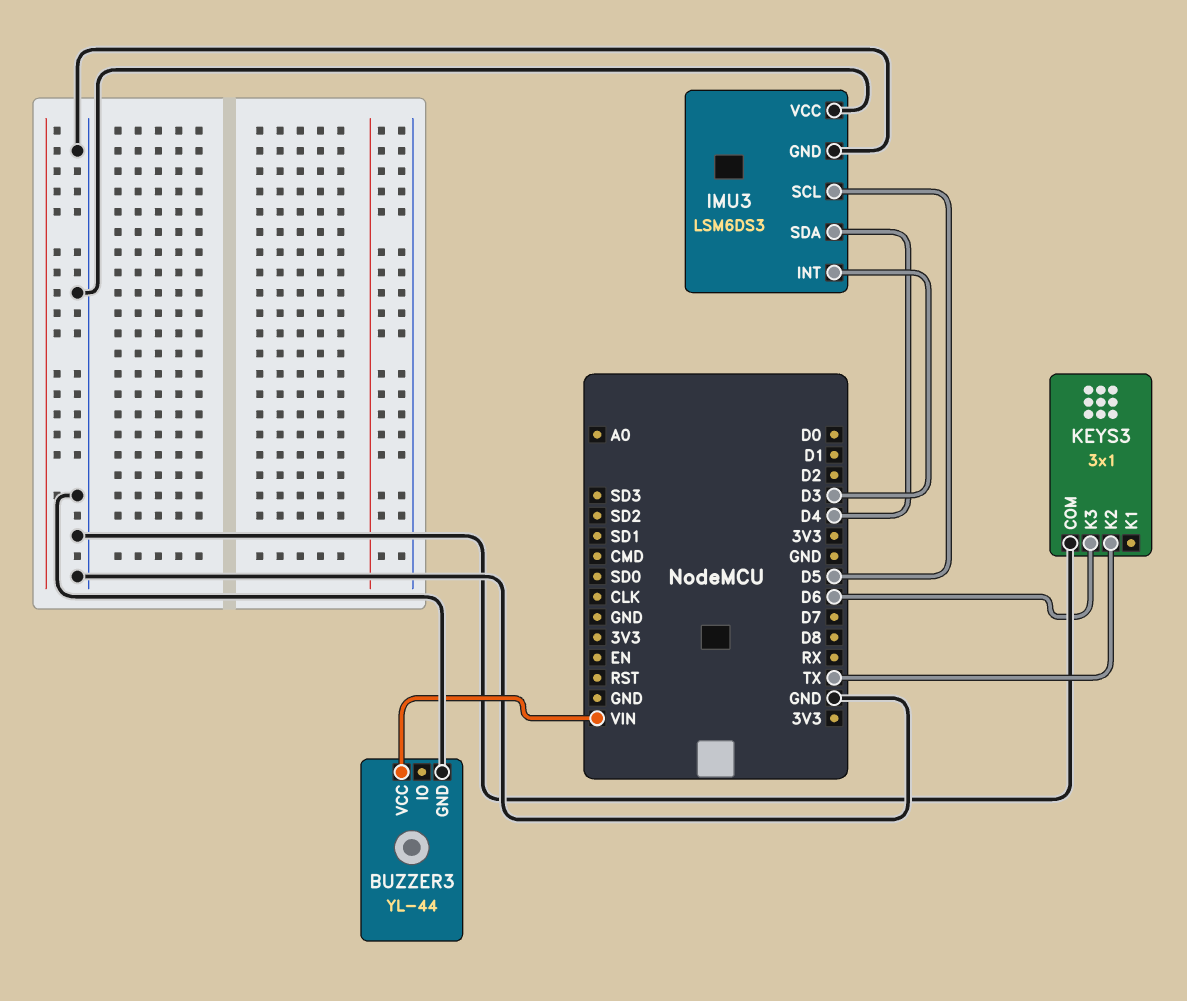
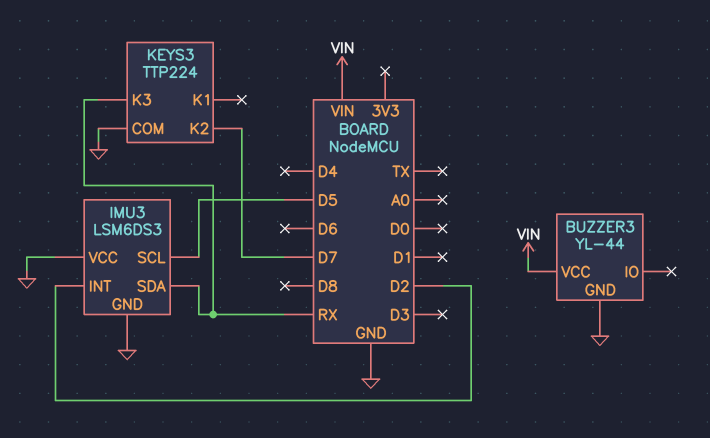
IMU3 pin INT: D3 -> D2
IMU3 pin SDA: D4 -> RX
KEYS3: 3x1 -> TTP224
KEYS3 pin K2: TX -> D7
KEYS3 pin K3: D6 -> RX

